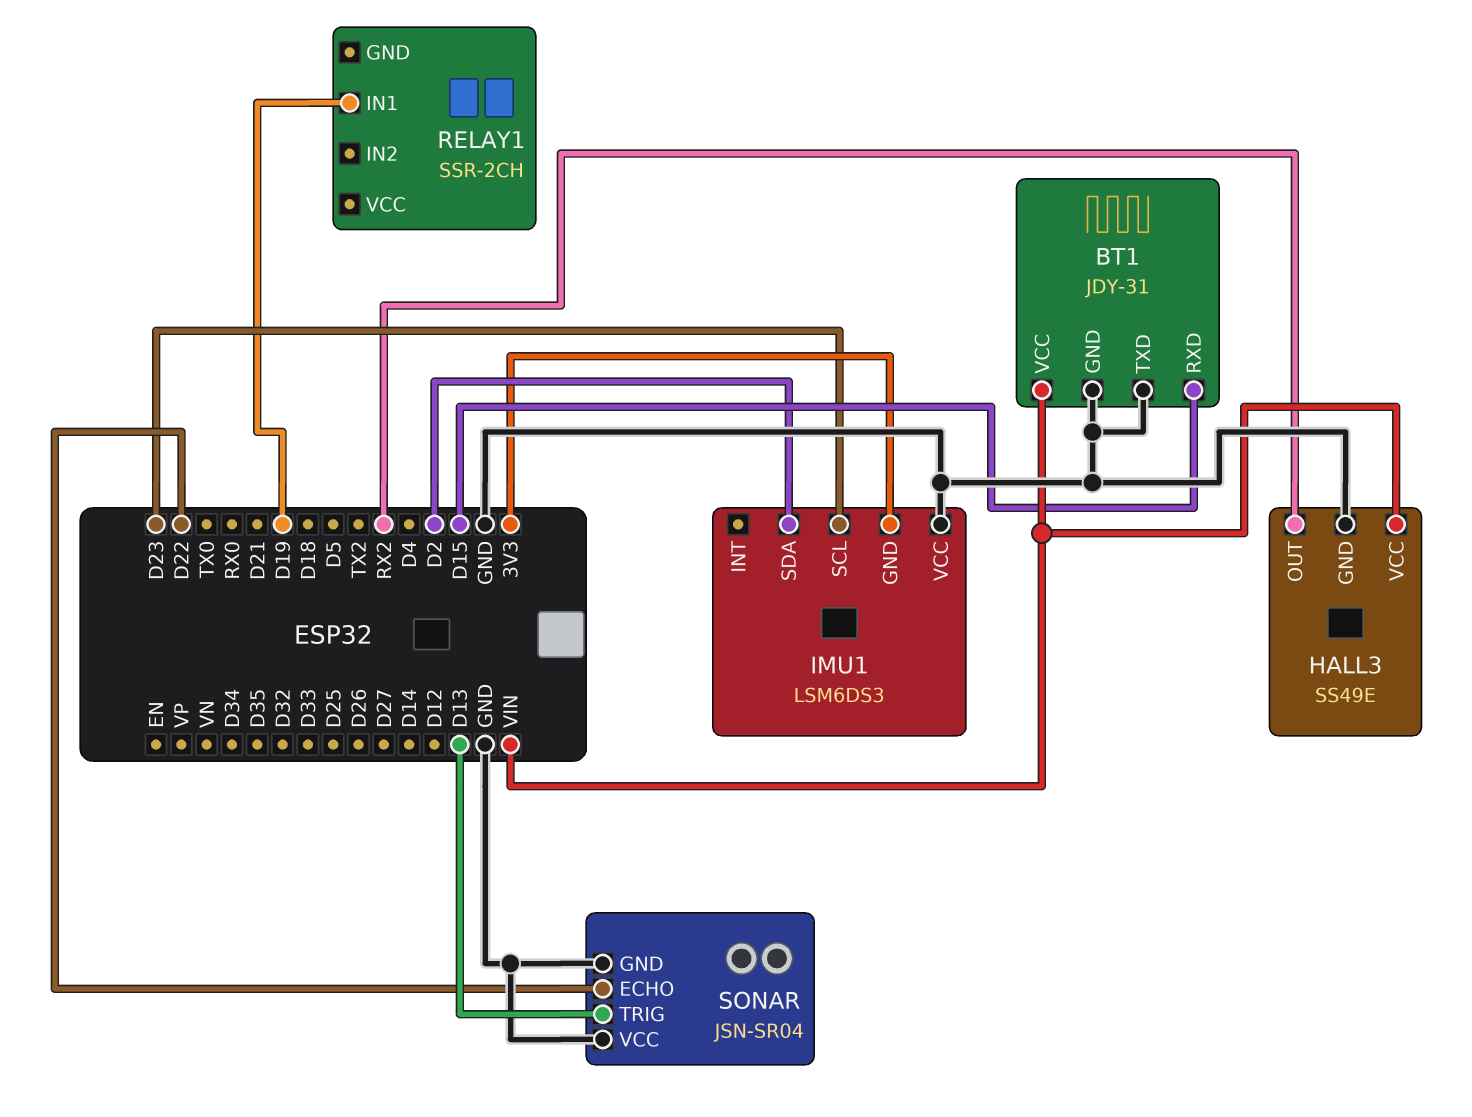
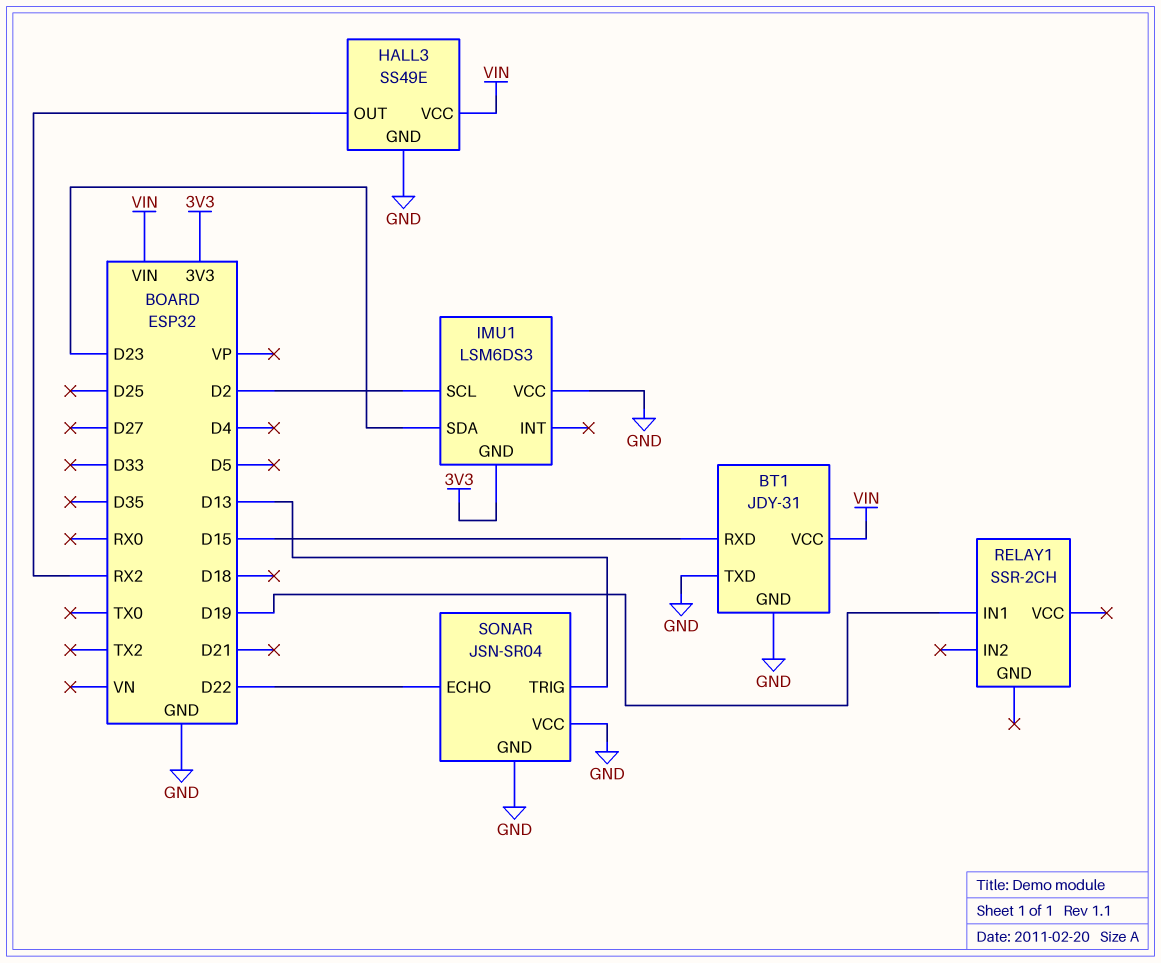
IMU1 pin SCL: D23 -> D2
IMU1 pin SDA: D2 -> D23

